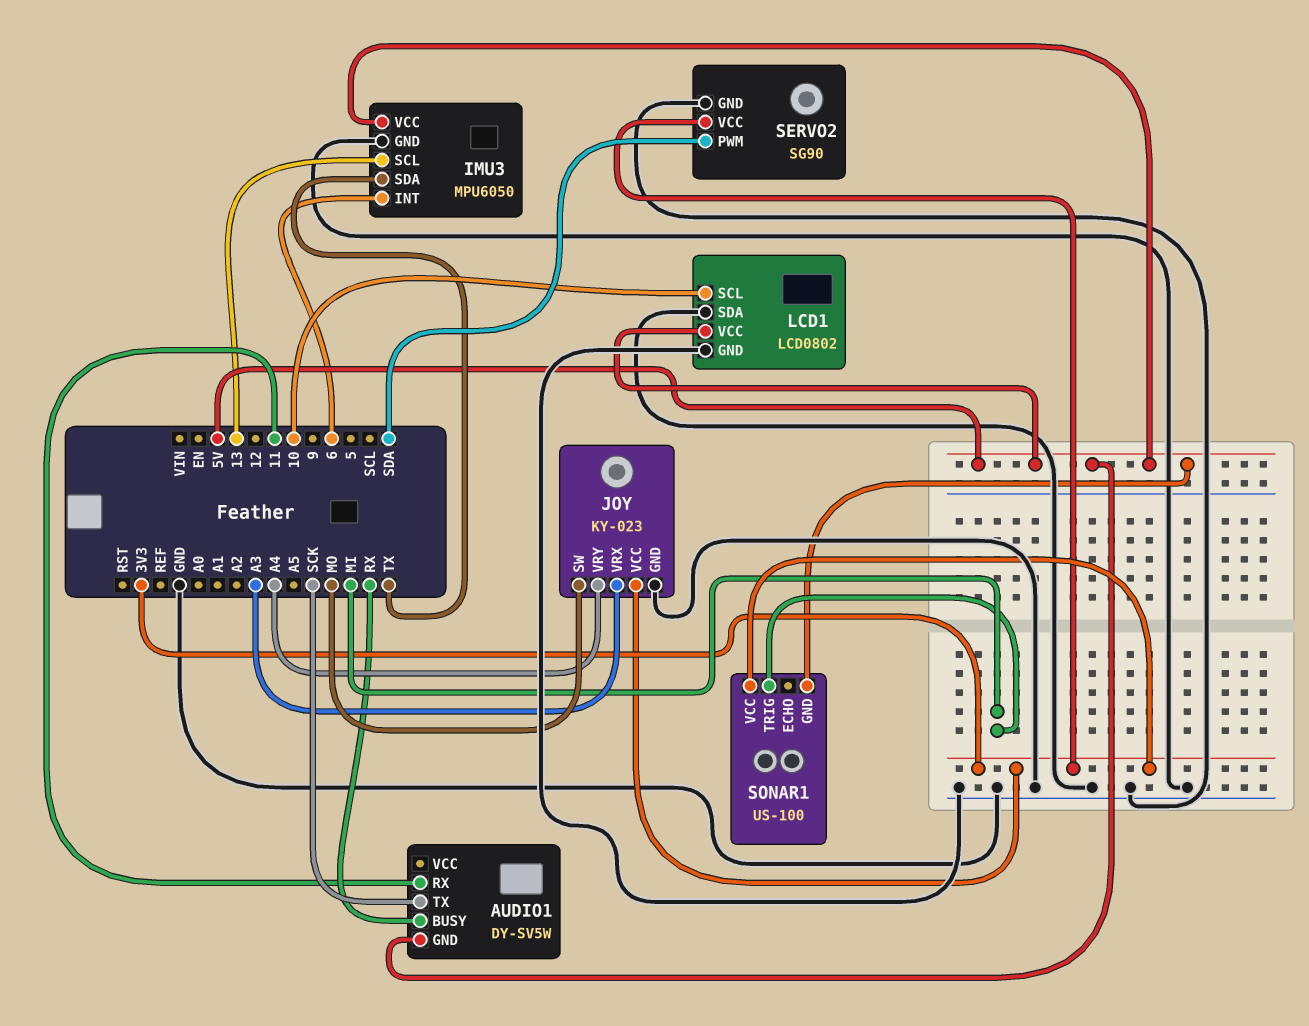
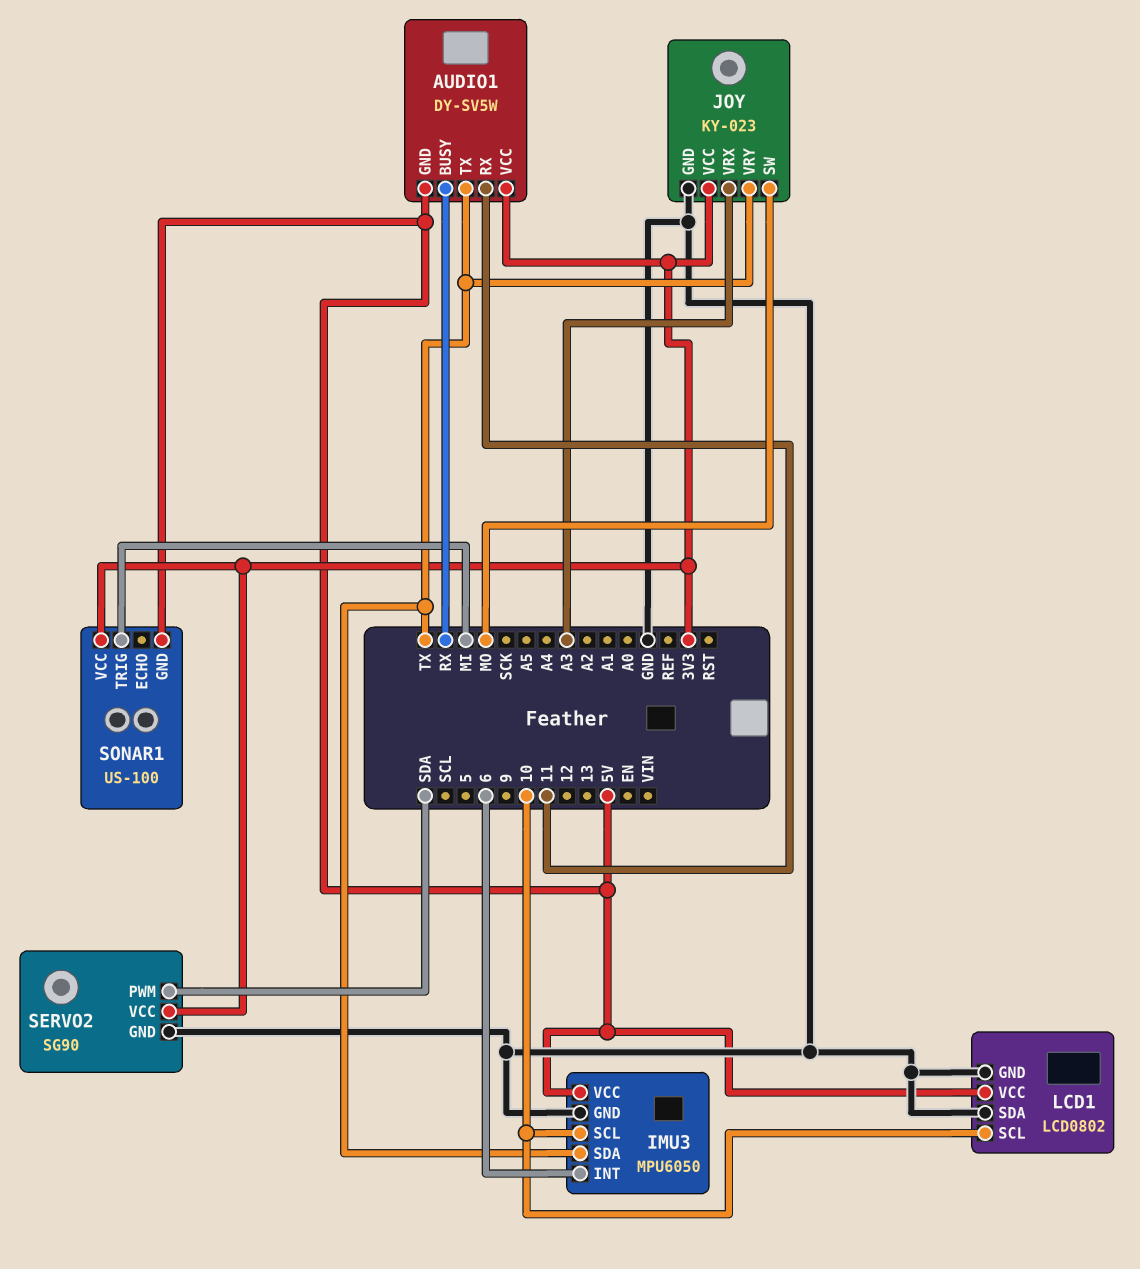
AUDIO1 pin TX: SCK -> TX
AUDIO1 pin VCC: none -> 3V3
IMU3 pin SCL: 13 -> 10
JOY pin VRY: A4 -> TX

